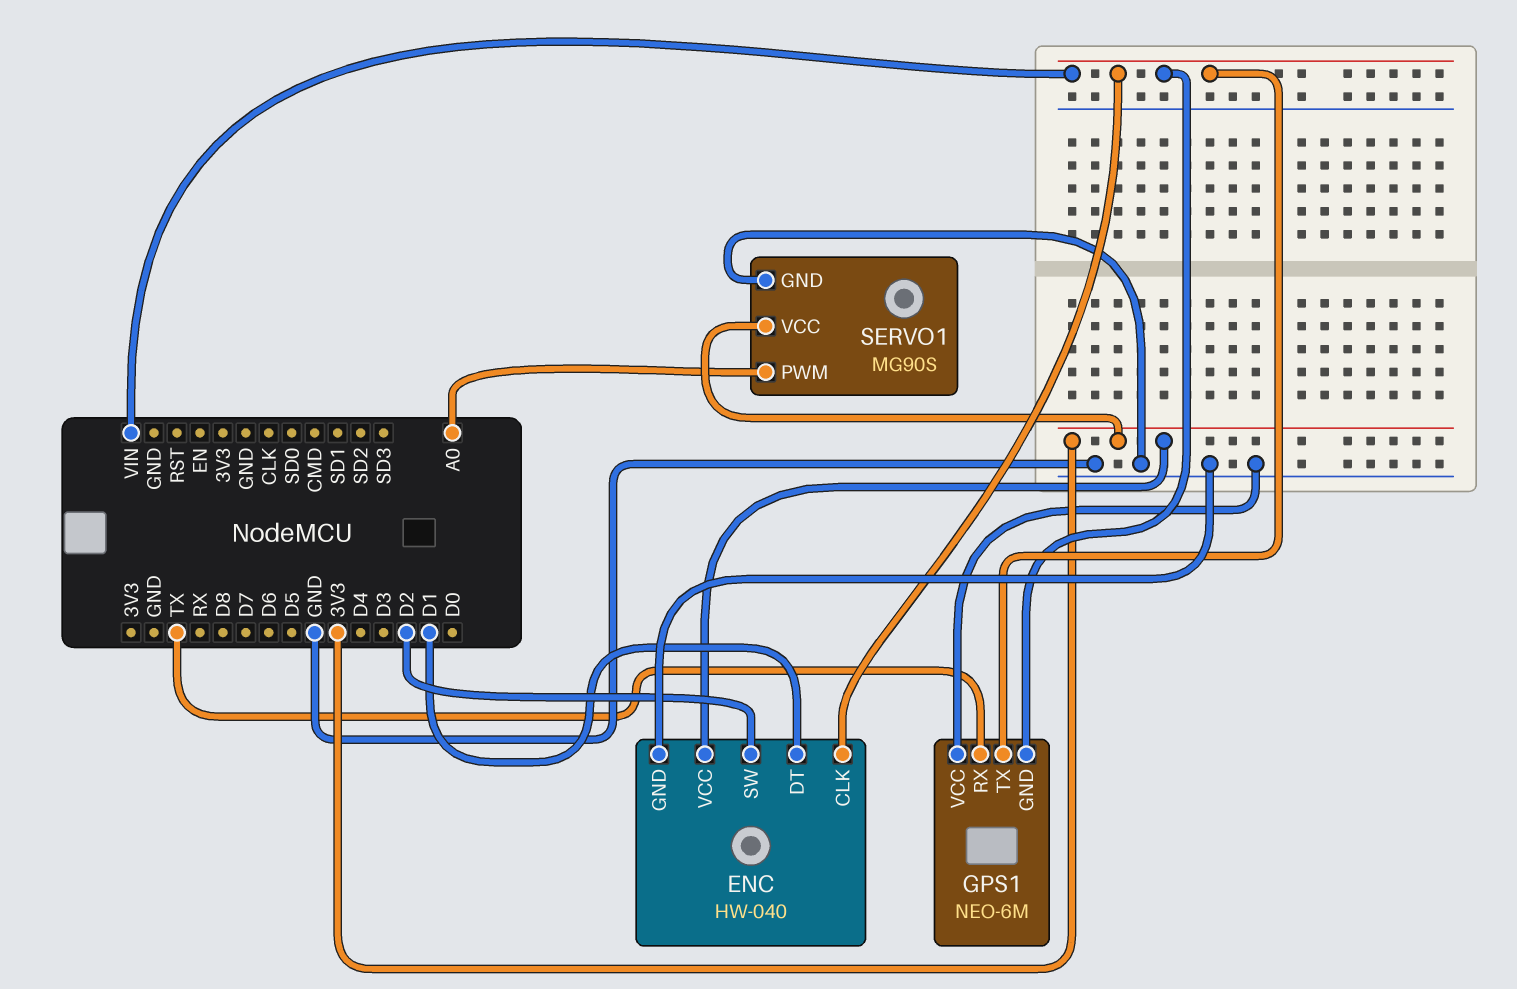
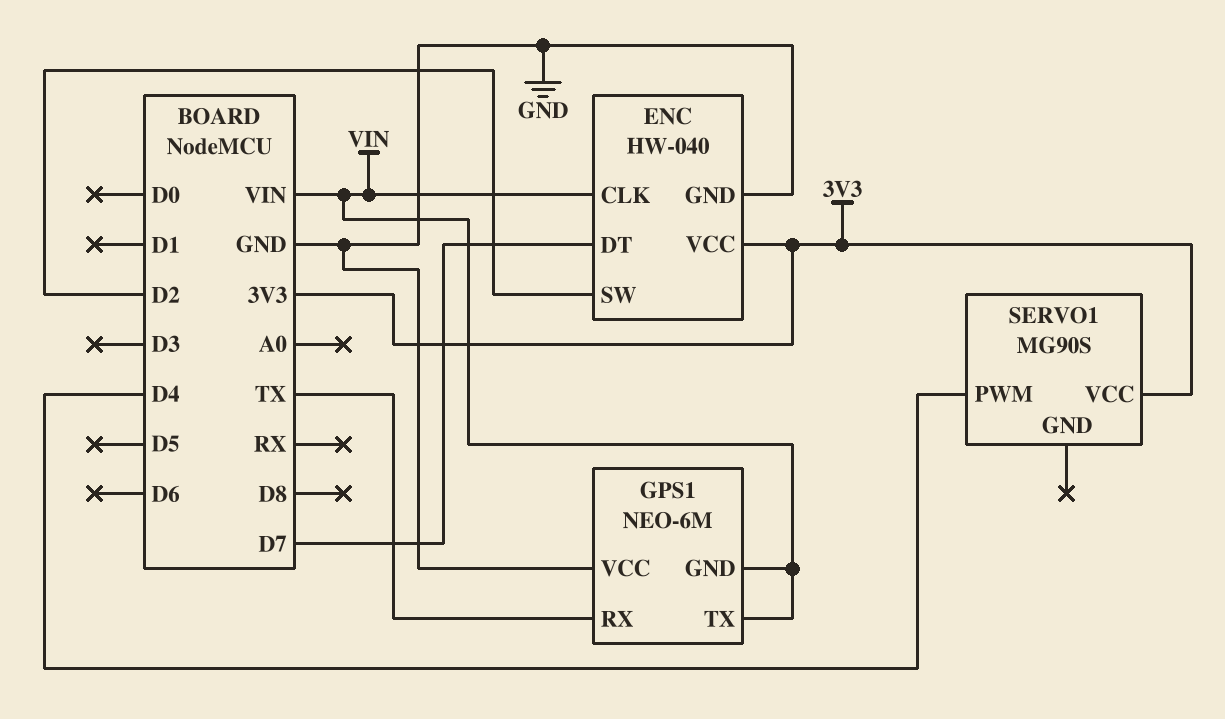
ENC pin DT: D1 -> D7
SERVO1 pin GND: GND -> none
SERVO1 pin PWM: A0 -> D4

